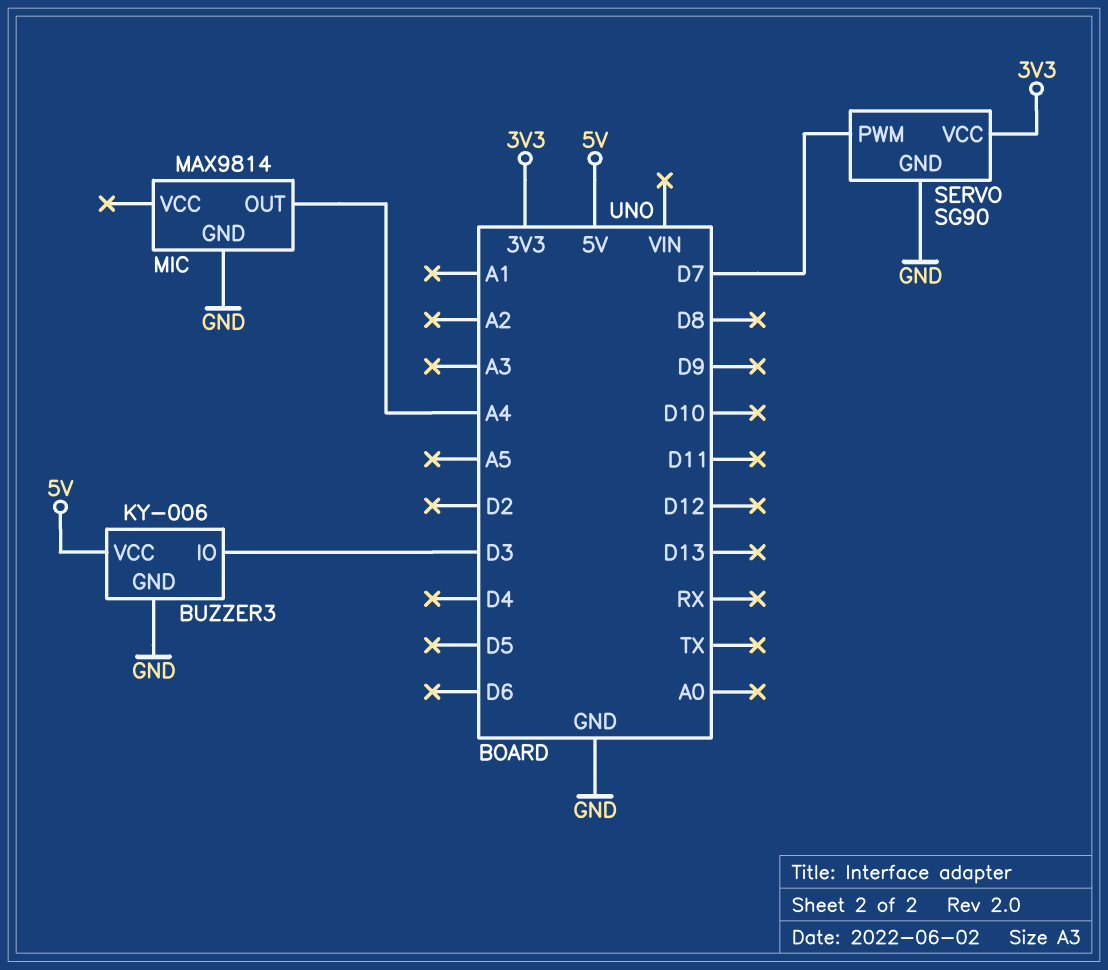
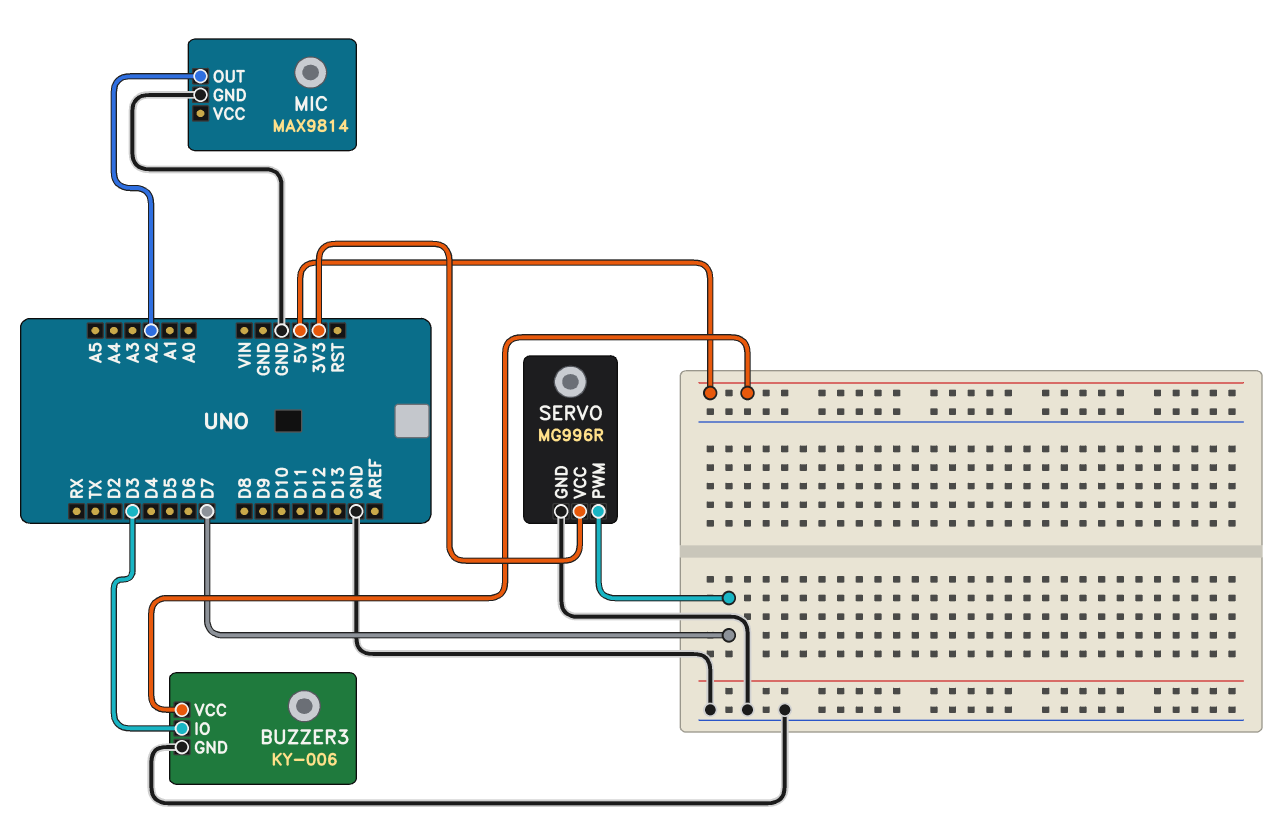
MIC pin OUT: A4 -> A2
SERVO: SG90 -> MG996R

